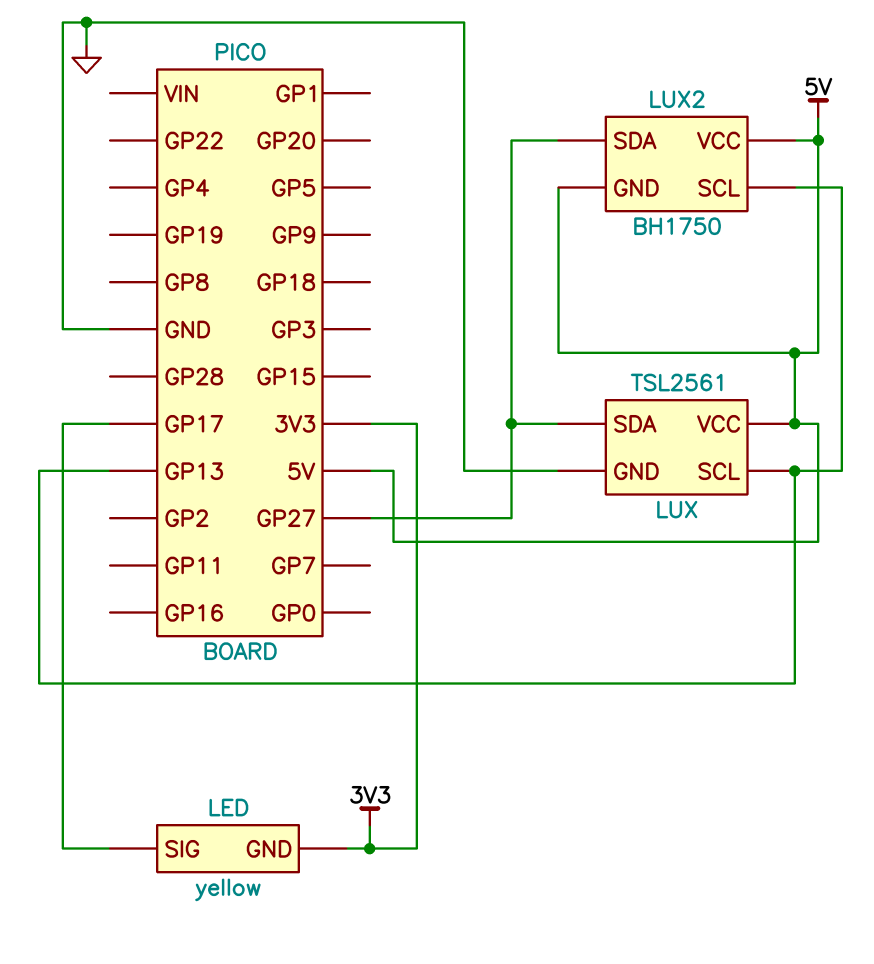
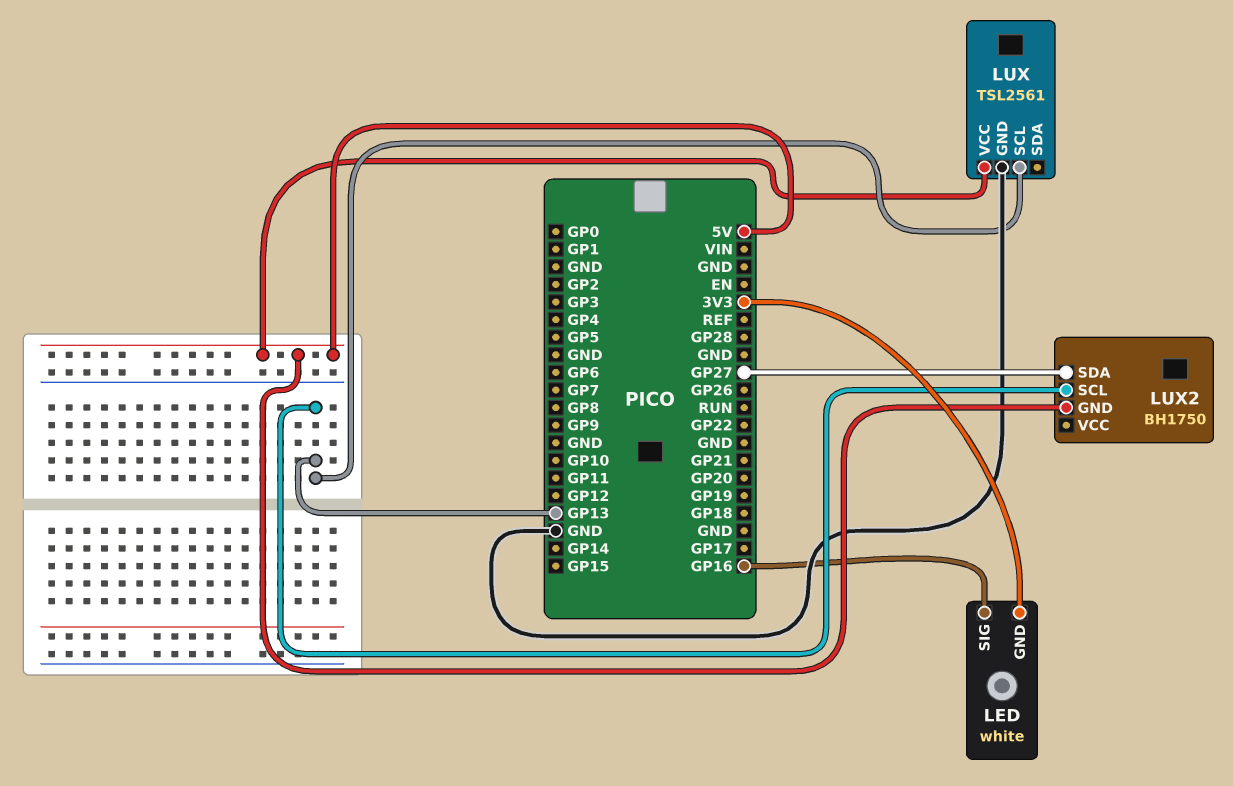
LED: yellow -> white
LED pin SIG: GP17 -> GP16
LUX pin SDA: GP27 -> none
LUX2 pin VCC: 5V -> none

